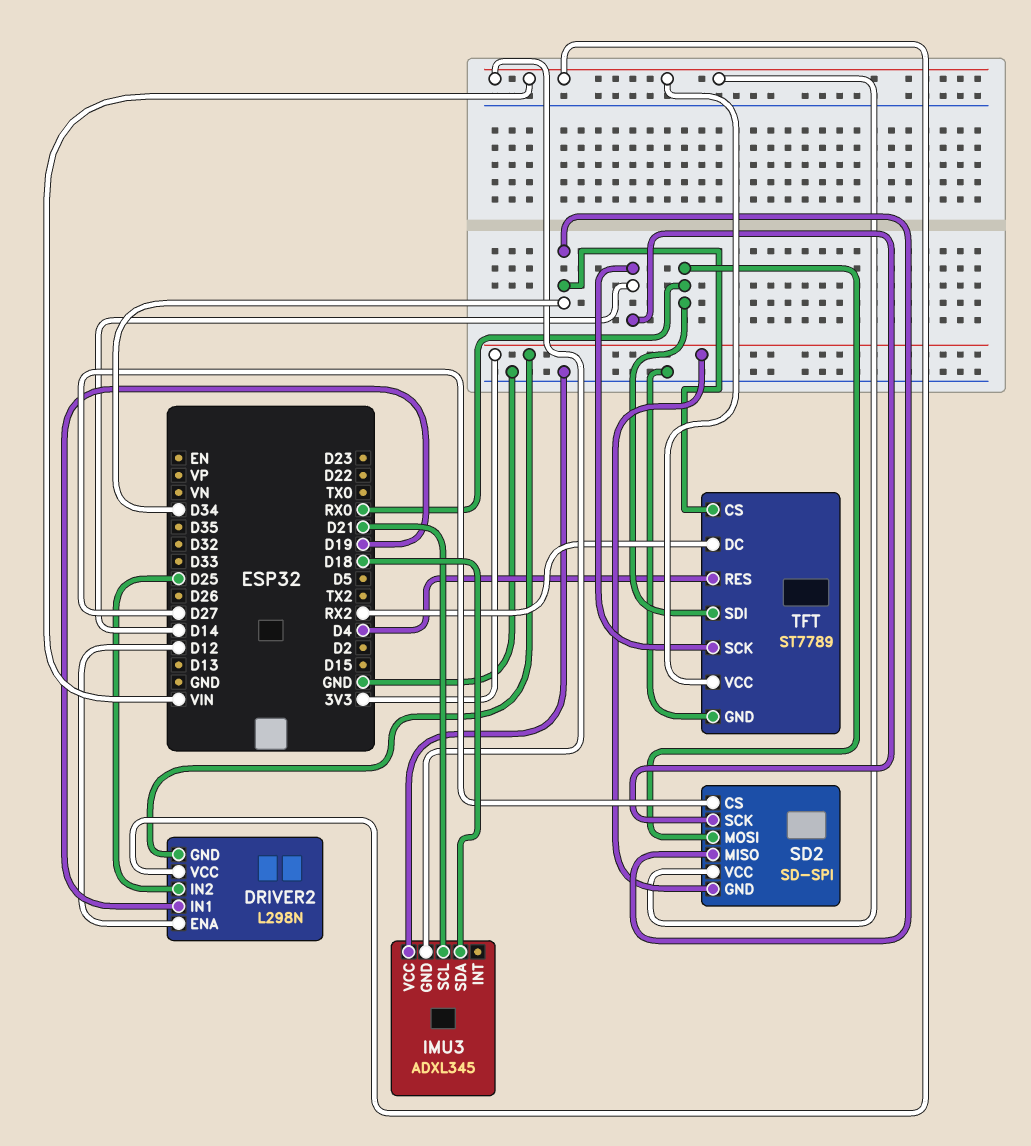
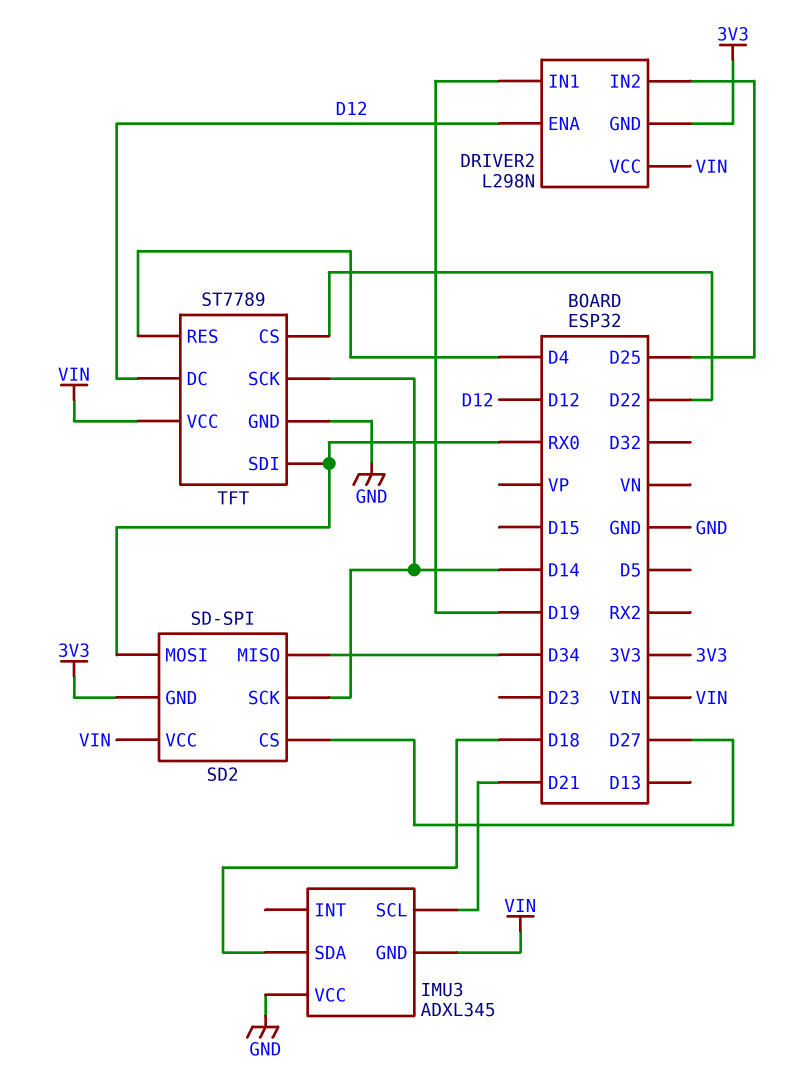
TFT pin CS: D34 -> D22
TFT pin DC: RX2 -> D12

